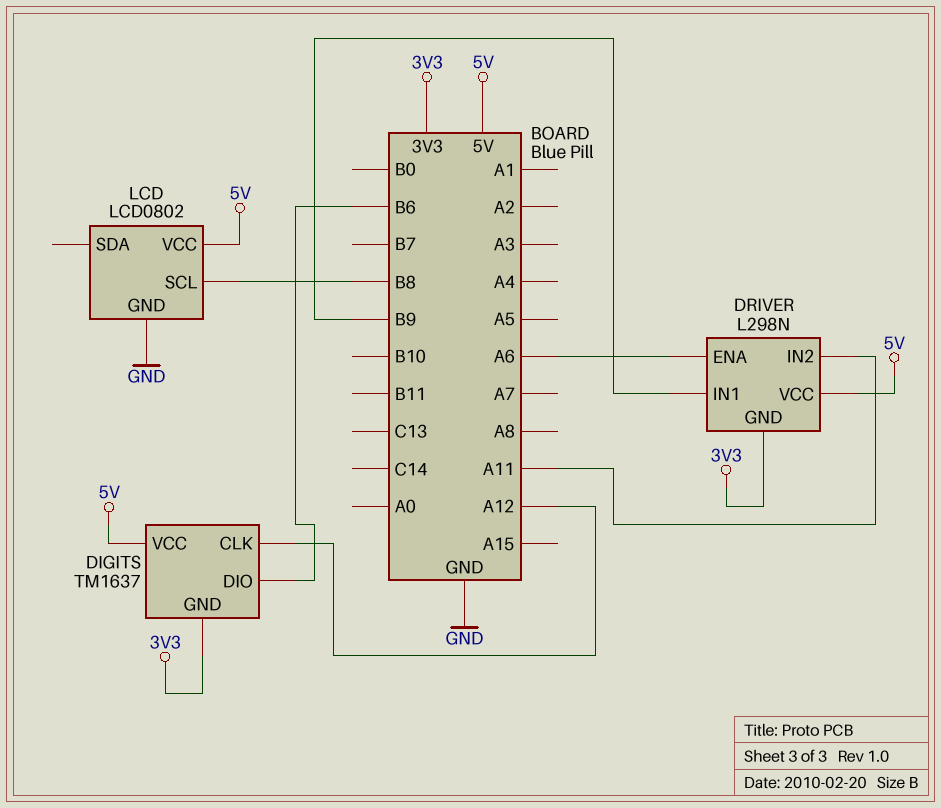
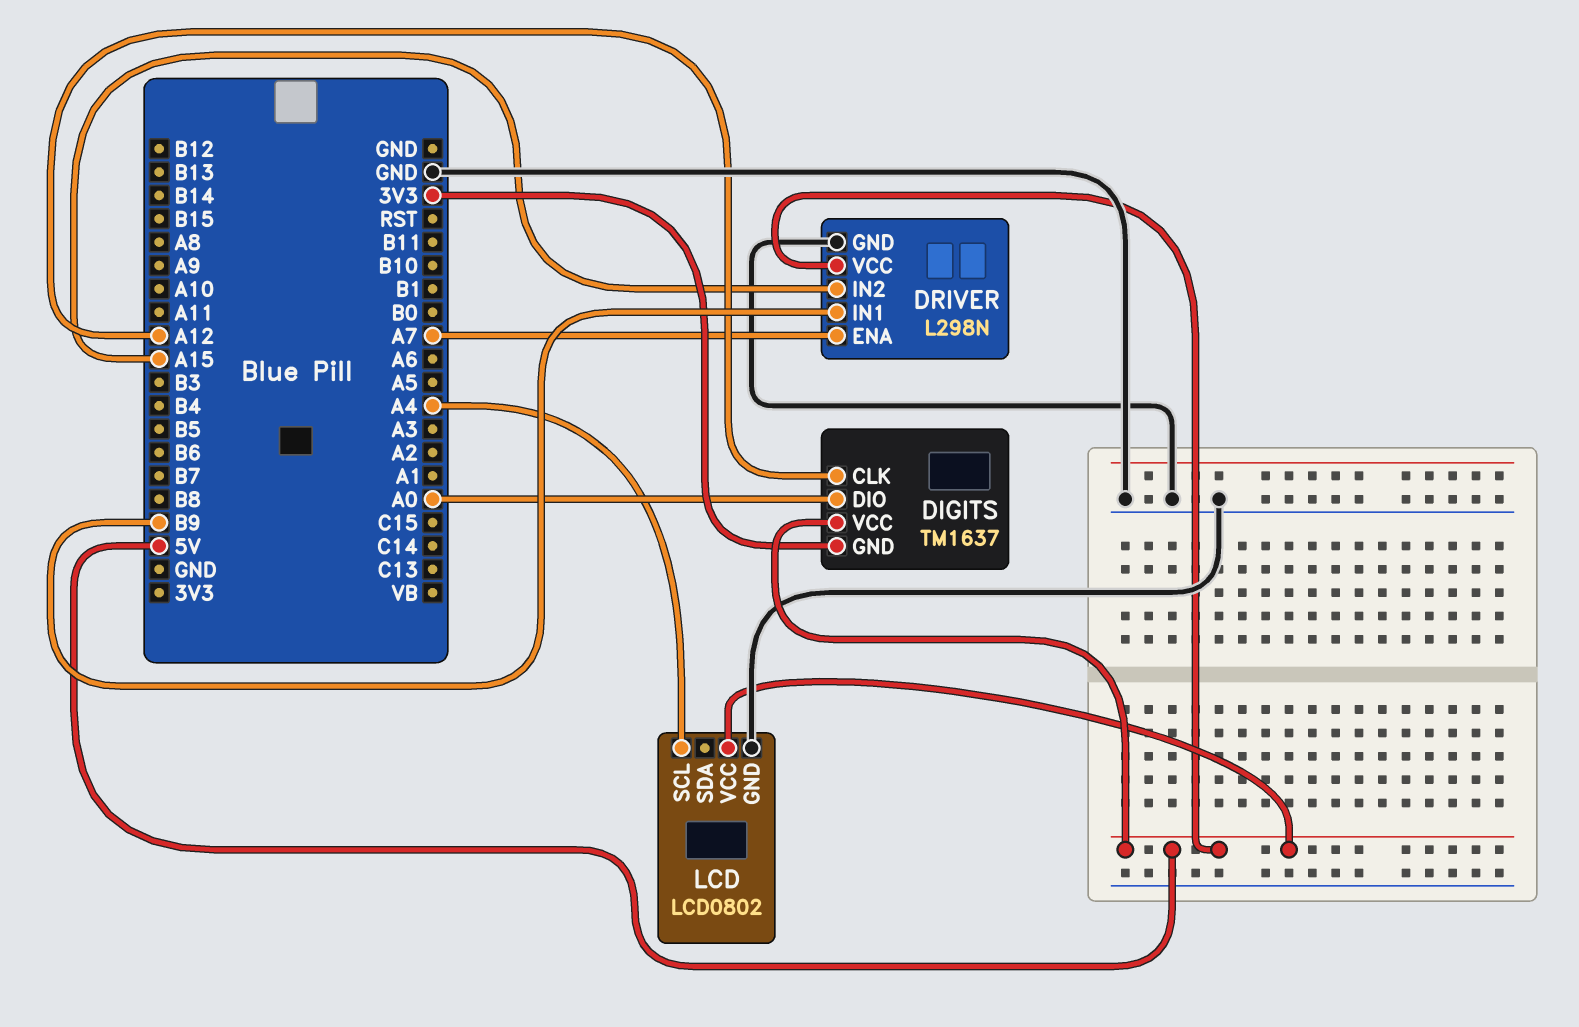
DIGITS pin DIO: B6 -> A0
DRIVER pin ENA: A6 -> A7
DRIVER pin GND: 3V3 -> GND
DRIVER pin IN2: A11 -> A15
LCD pin SCL: B8 -> A4

